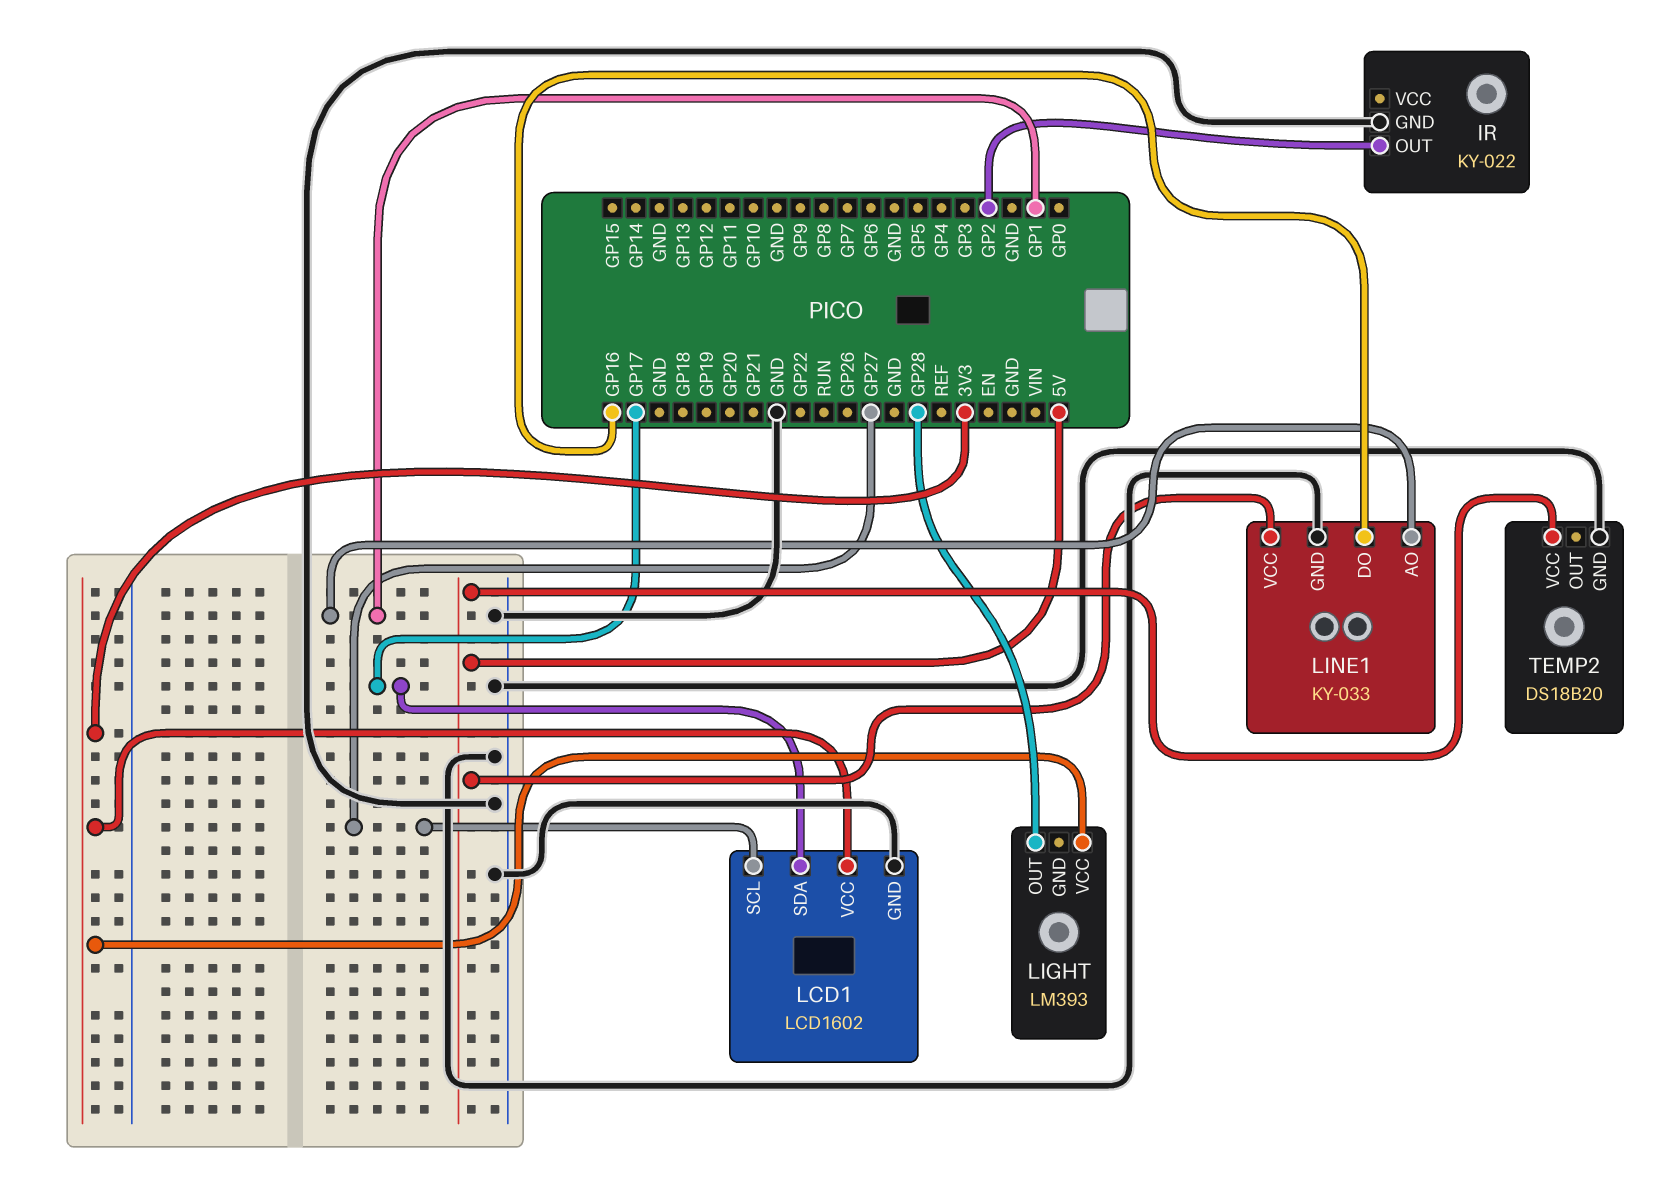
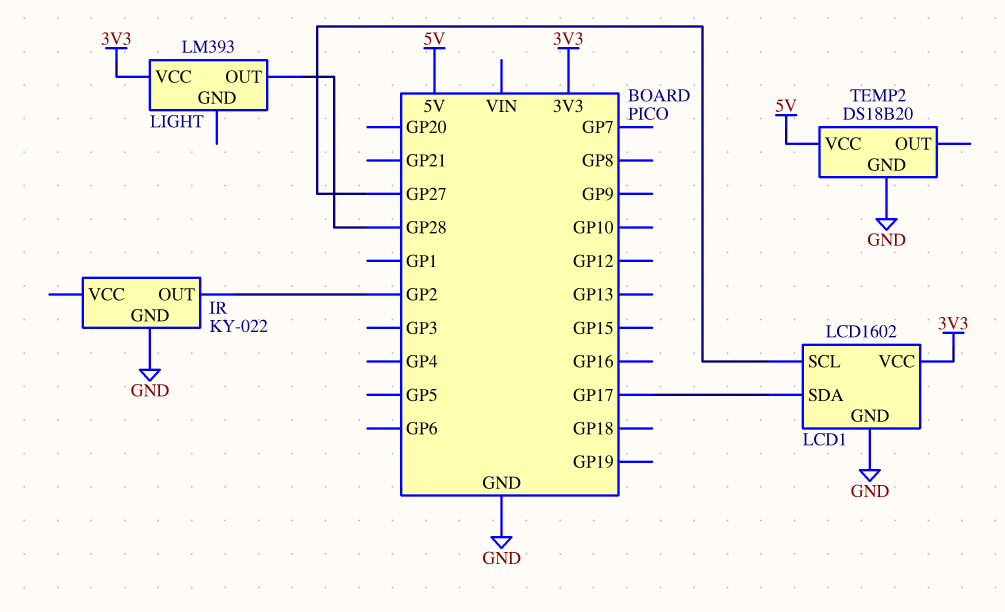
LINE1: KY-033 -> none
LINE1 pin AO: GP1 -> none
LINE1 pin DO: GP16 -> none
LINE1 pin GND: GND -> none
LINE1 pin VCC: 5V -> none

